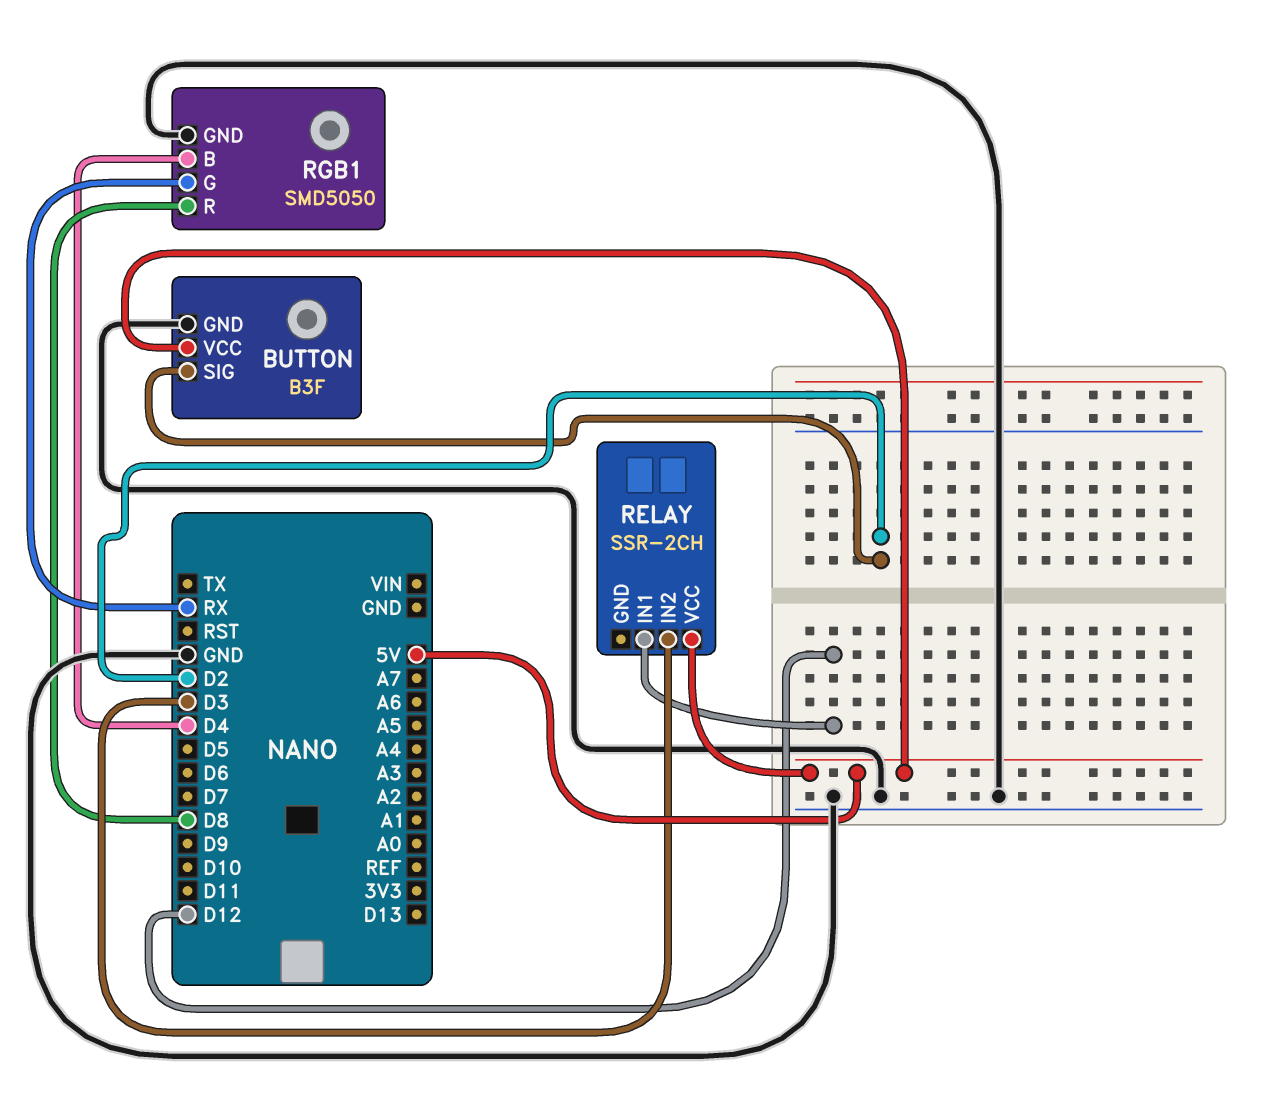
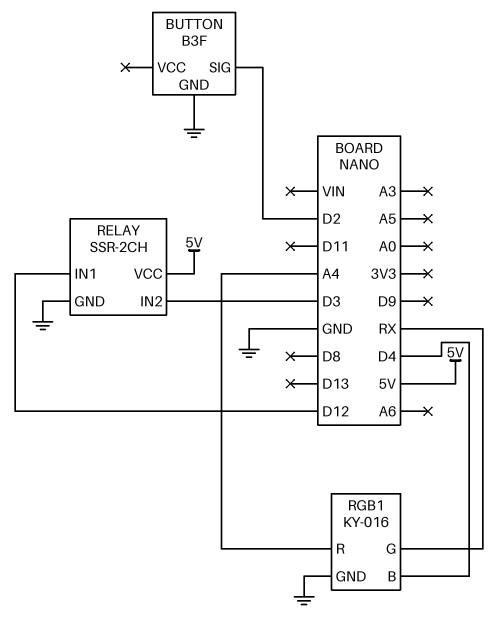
BUTTON pin VCC: 5V -> none
RELAY pin GND: none -> GND
RGB1: SMD5050 -> KY-016
RGB1 pin R: D8 -> A4

